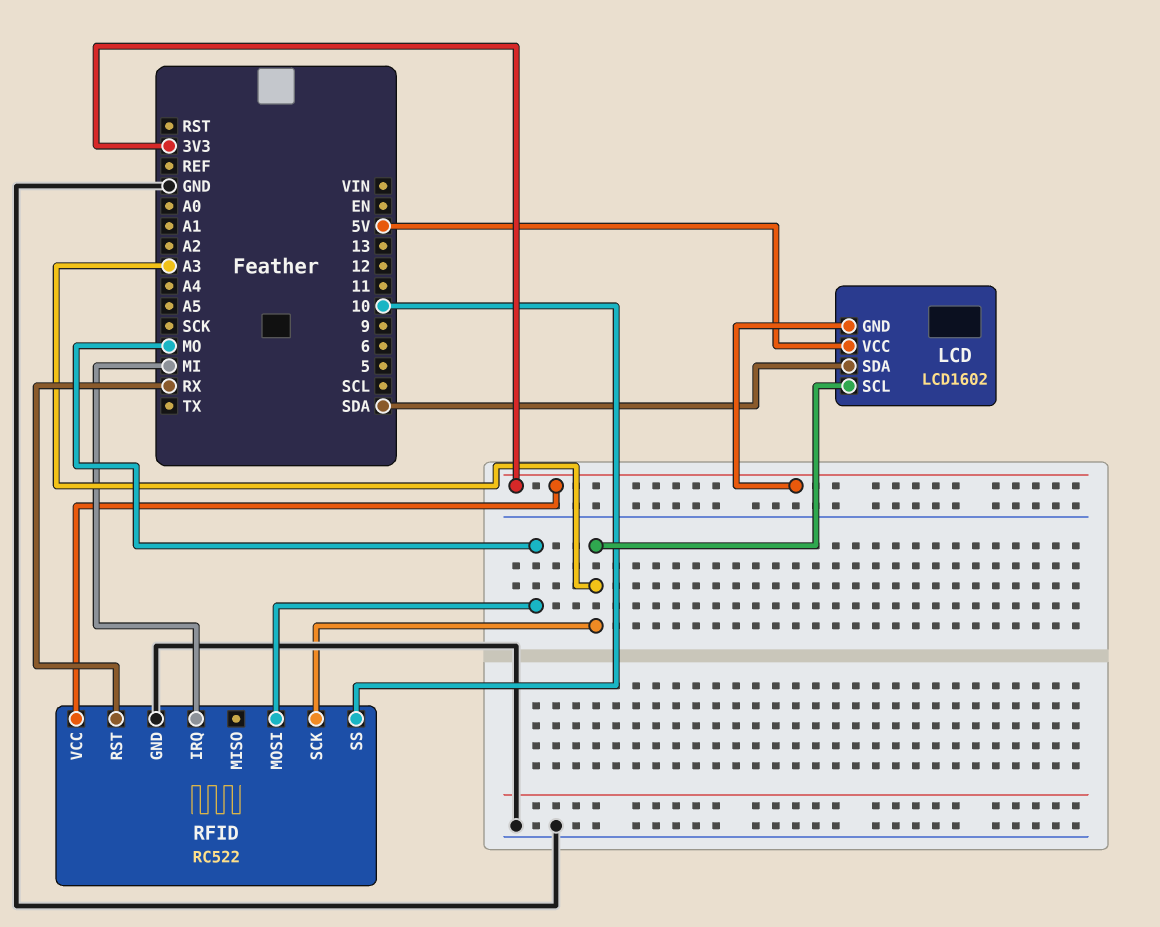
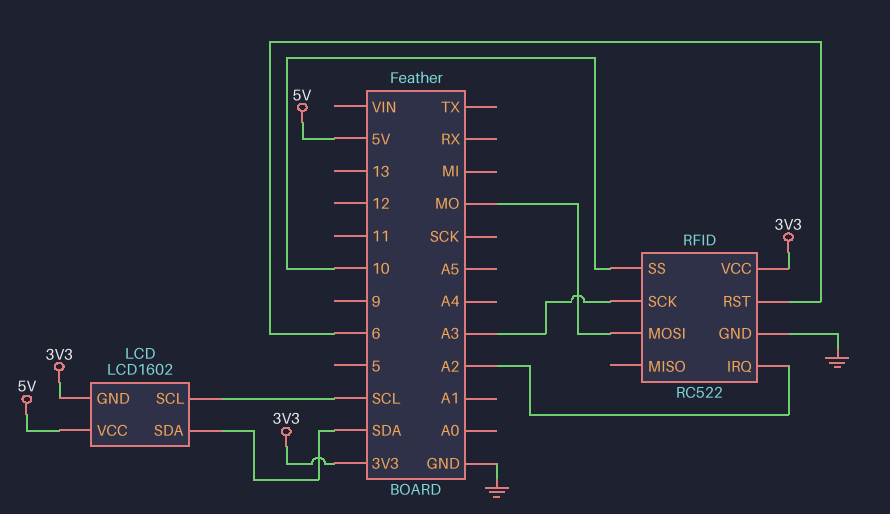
LCD pin SCL: A3 -> SCL
RFID pin IRQ: MI -> A2
RFID pin RST: RX -> 6

